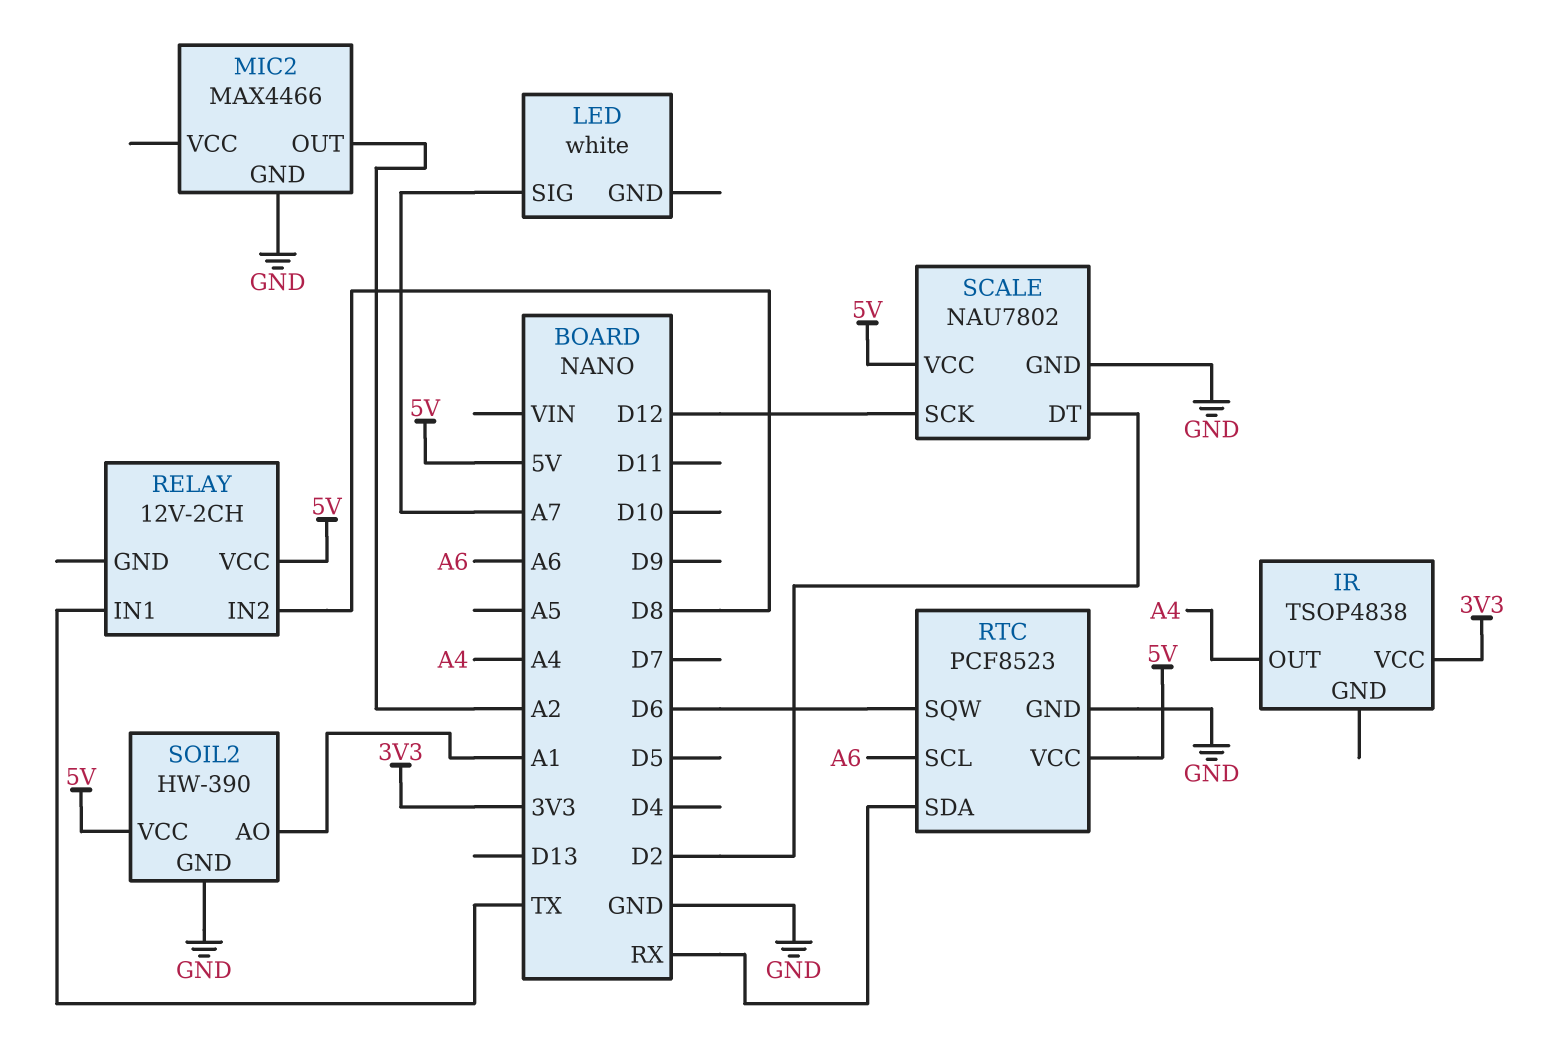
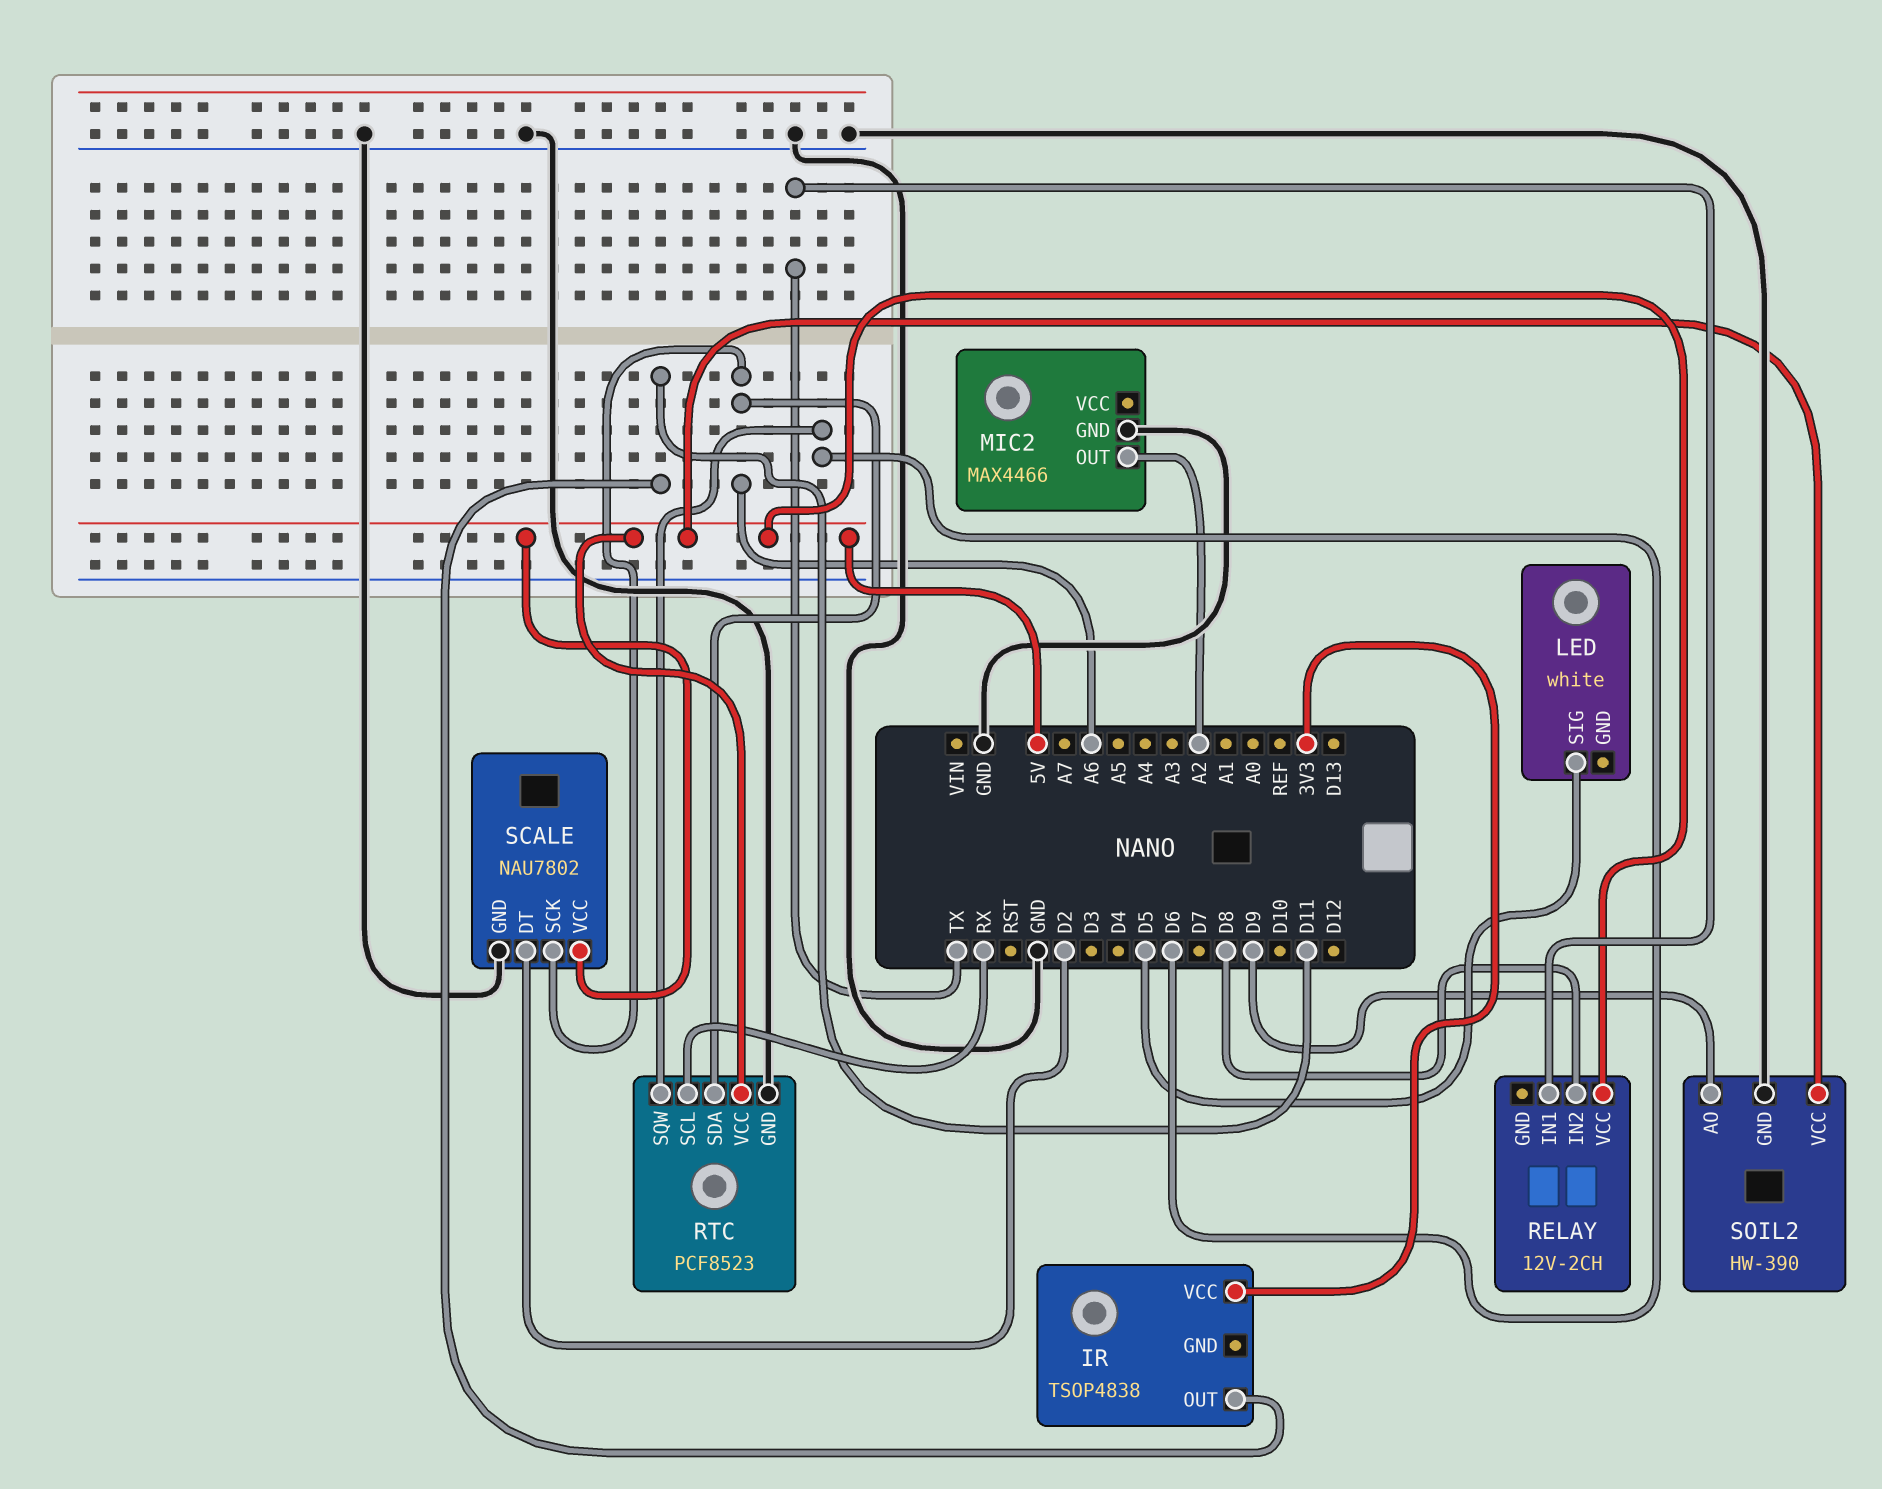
IR pin OUT: A4 -> D11
LED pin SIG: A7 -> D5
RTC pin SCL: A6 -> RX
RTC pin SDA: RX -> A6
SCALE pin SCK: D12 -> A6
SOIL2 pin AO: A1 -> D9

